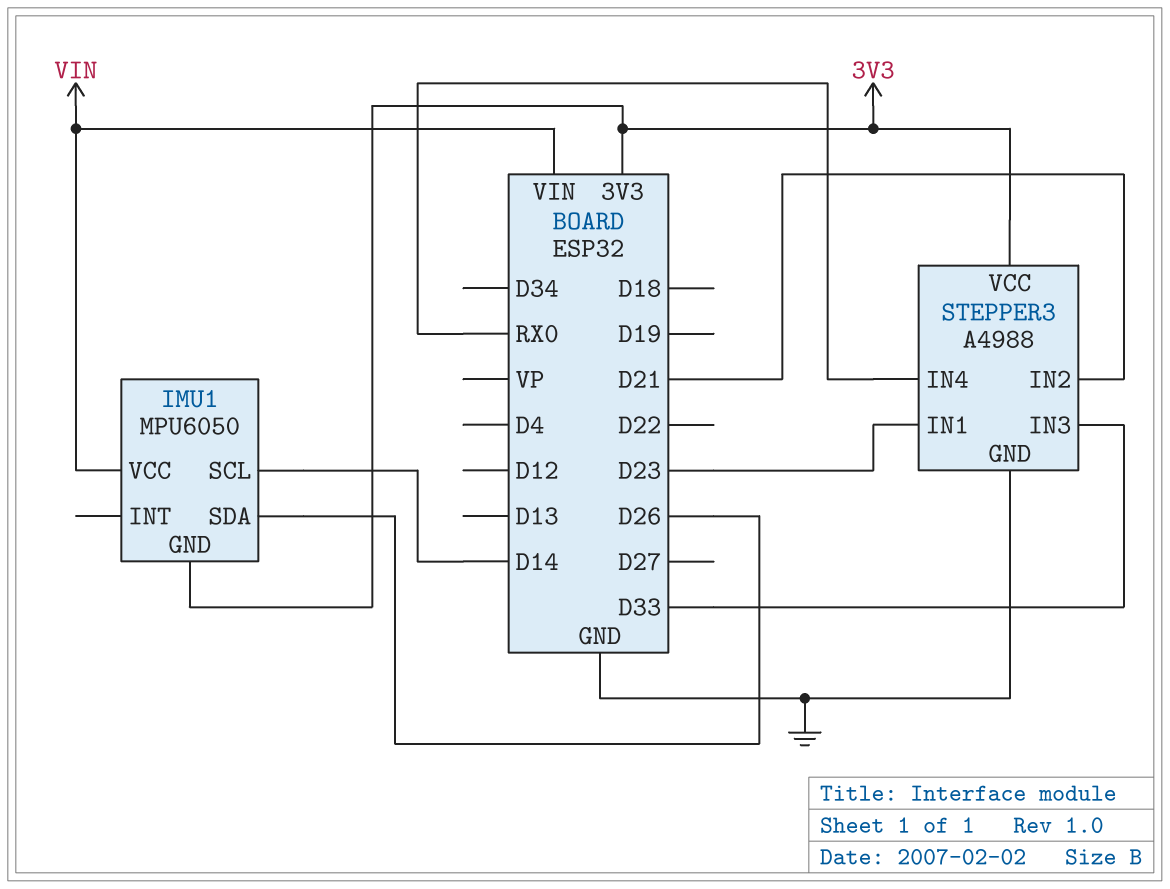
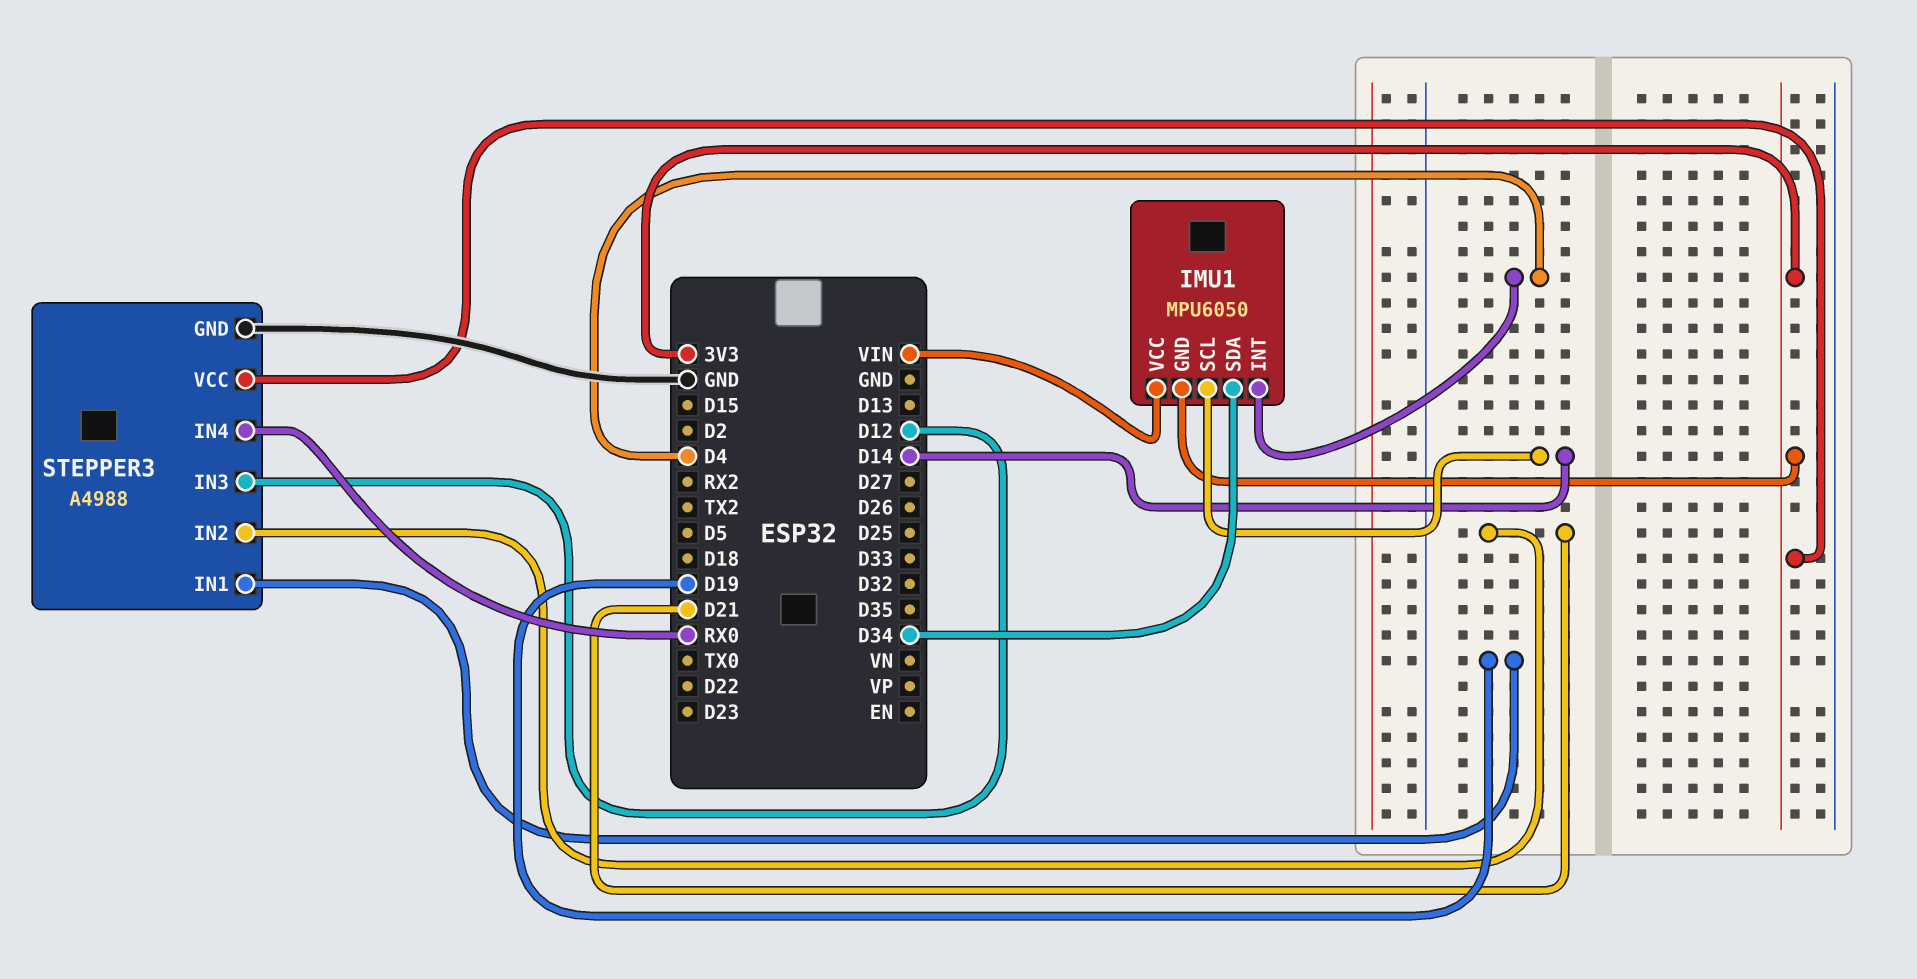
IMU1 pin INT: none -> D4
IMU1 pin SDA: D26 -> D34
STEPPER3 pin IN1: D23 -> D19
STEPPER3 pin IN3: D33 -> D12

